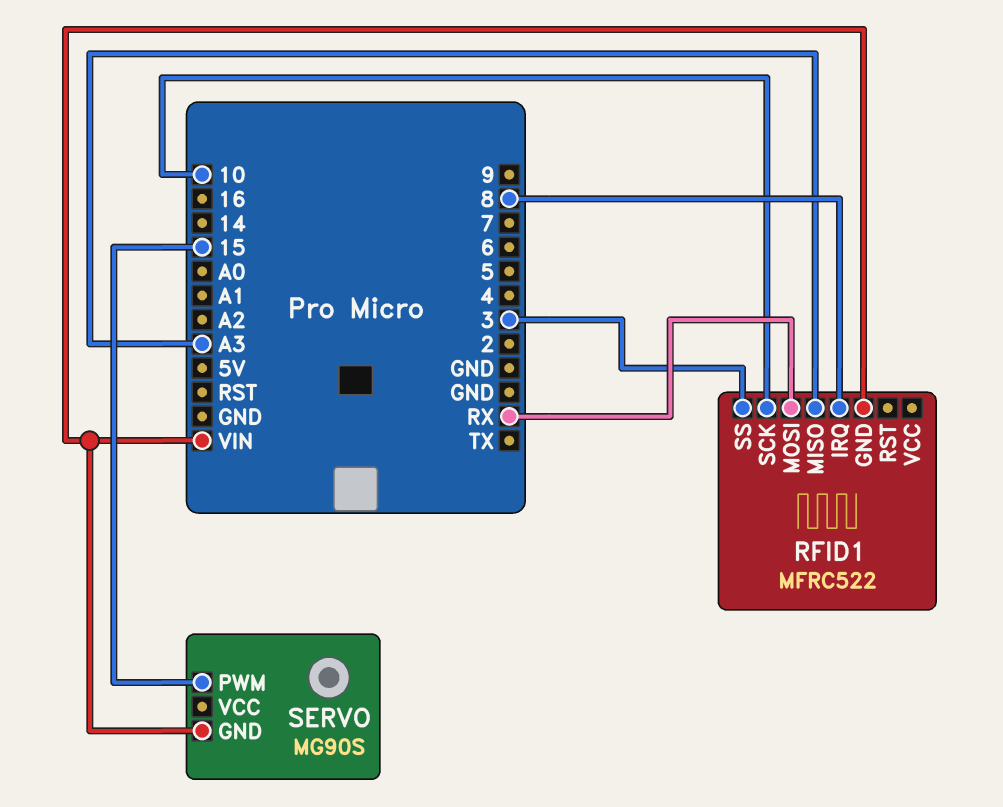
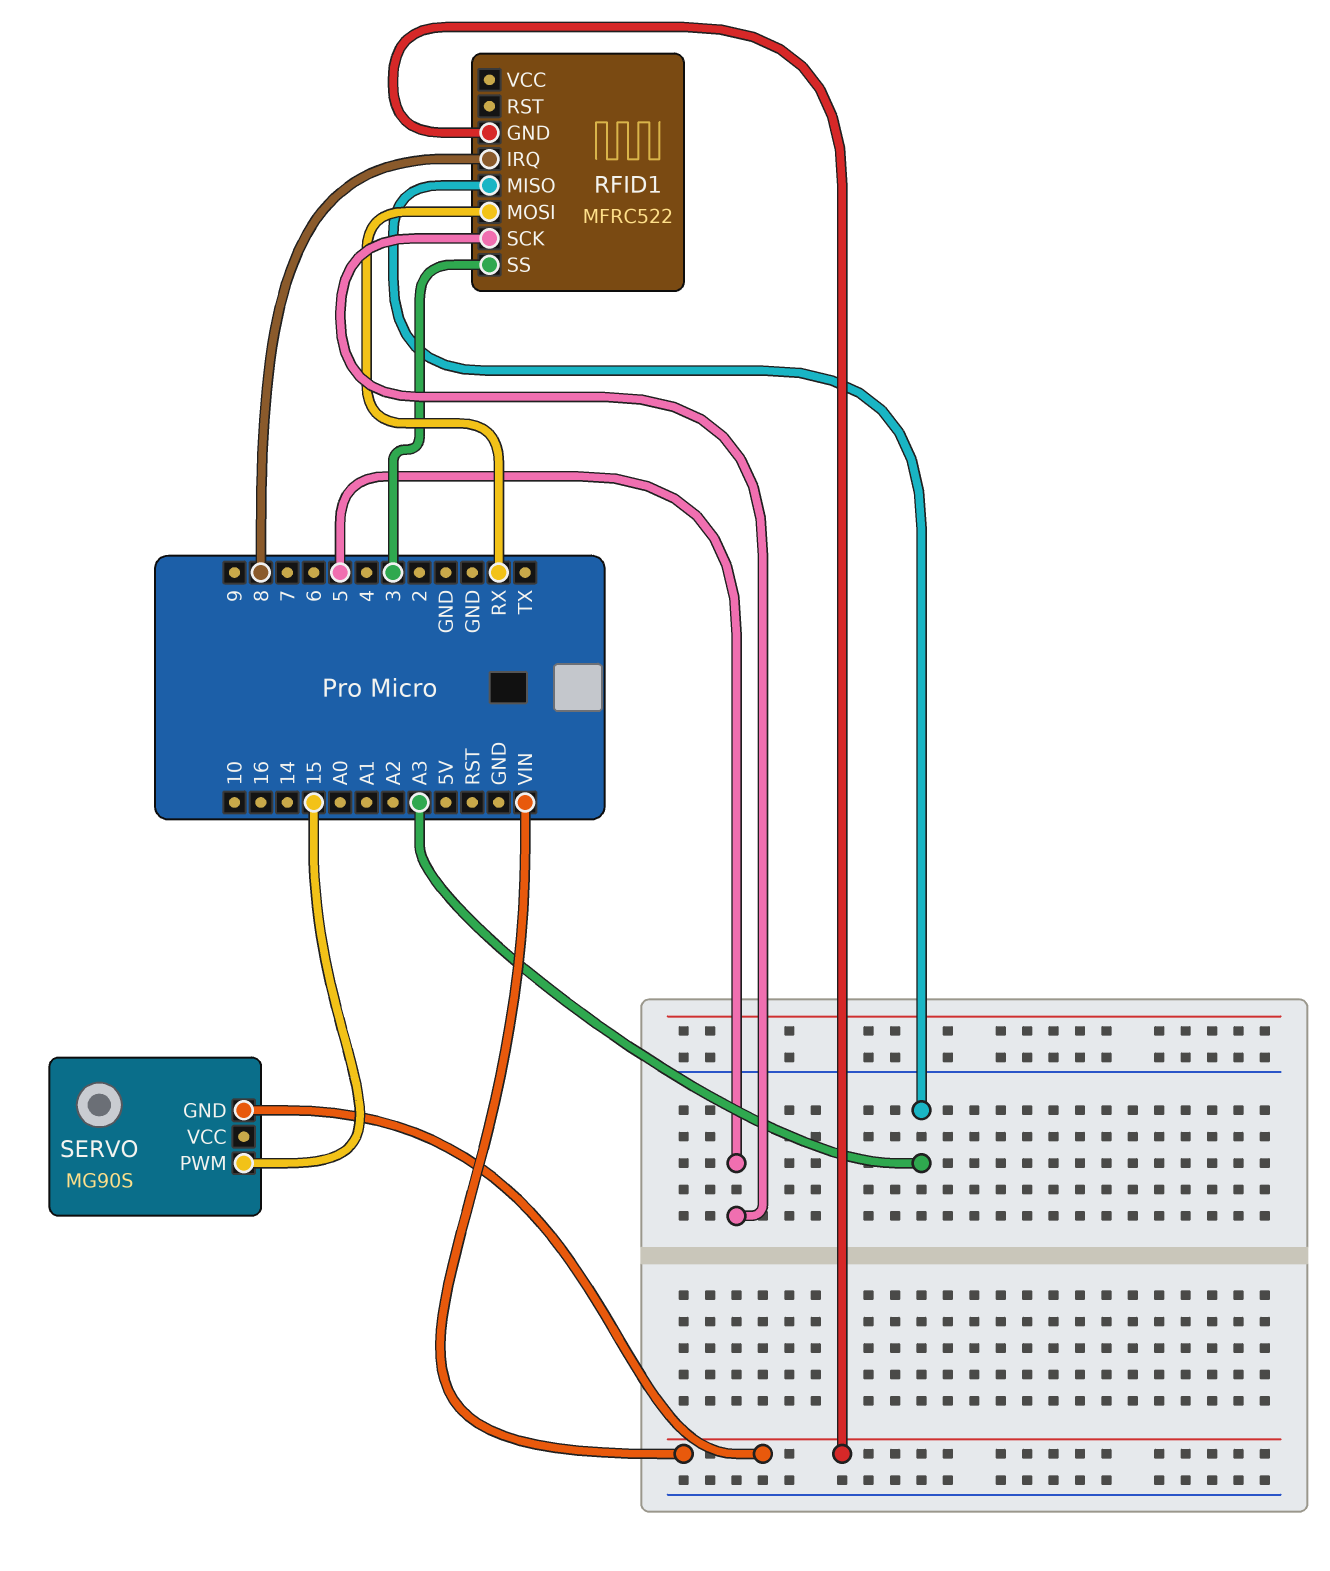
RFID1 pin SCK: 10 -> 5

